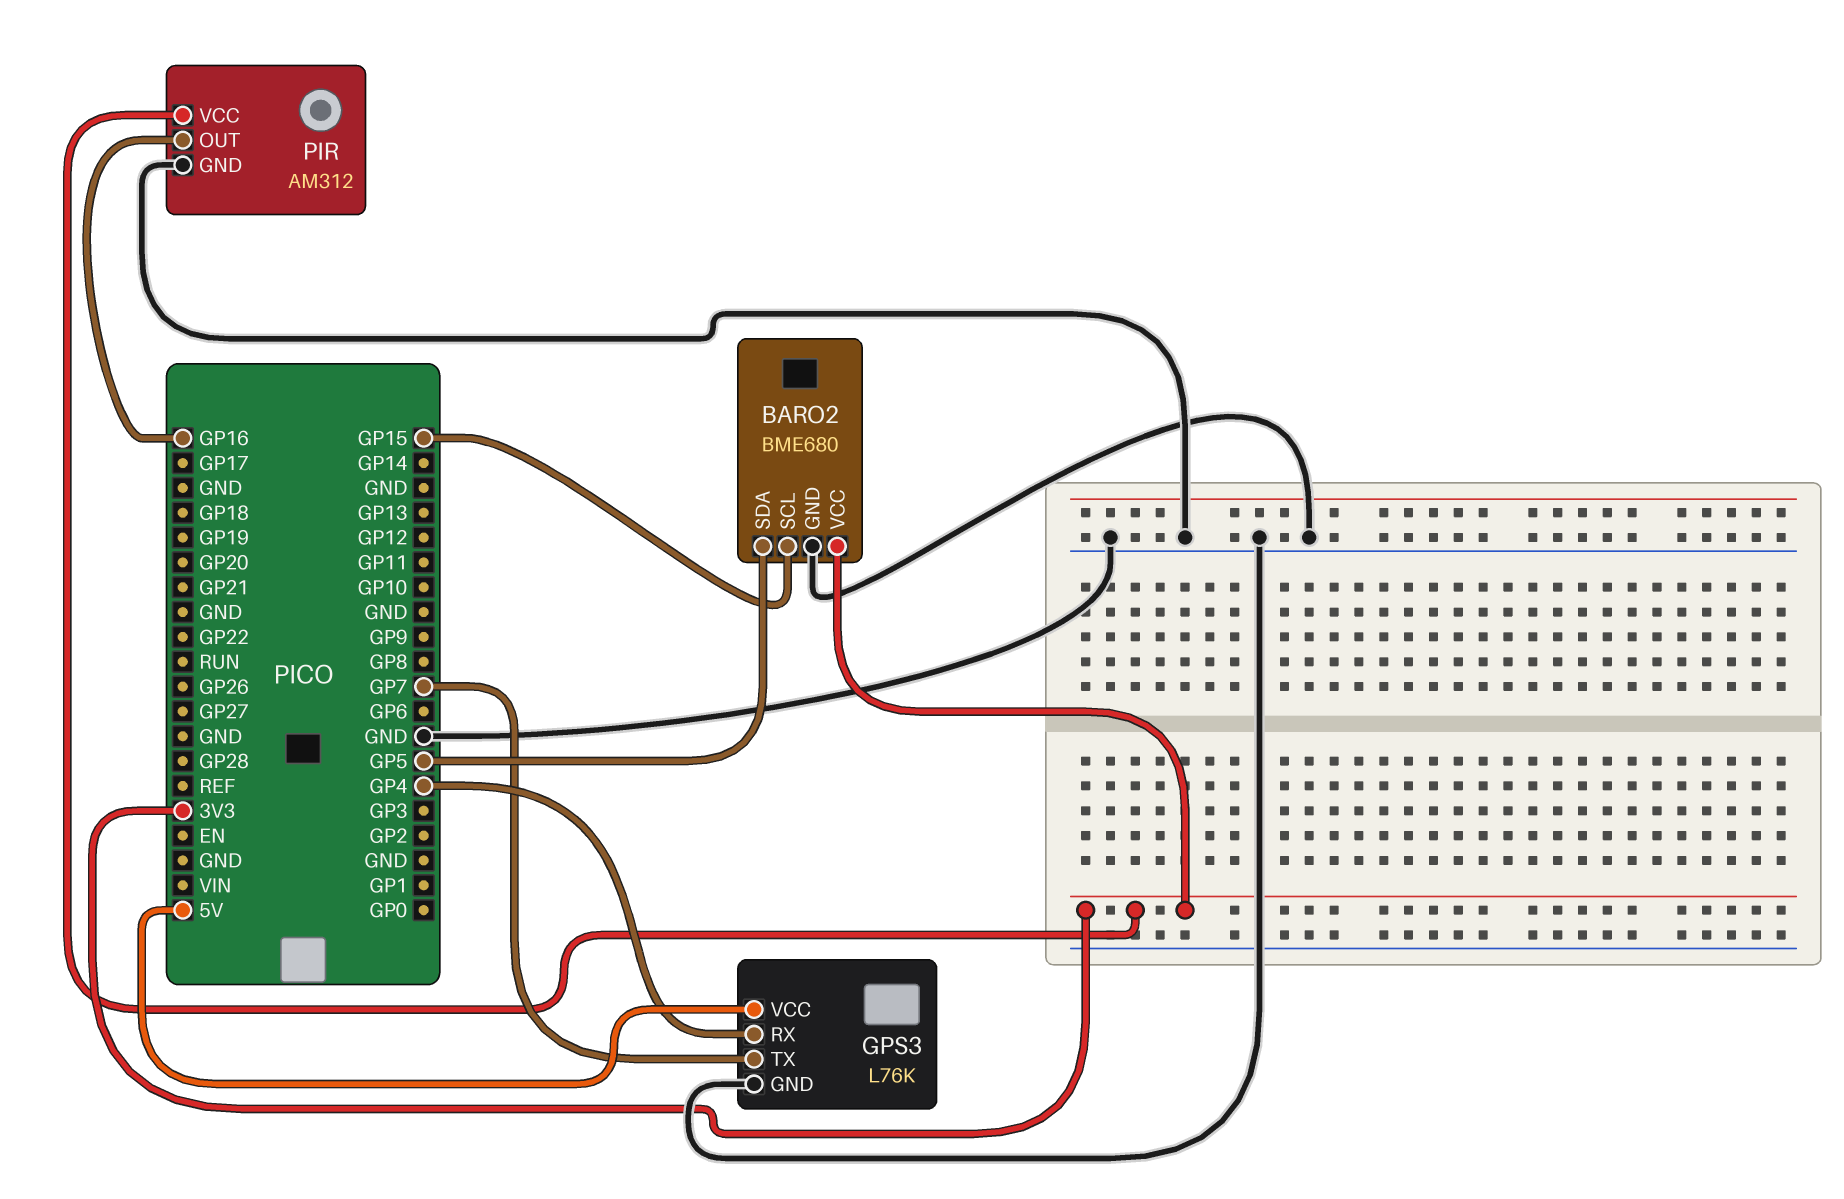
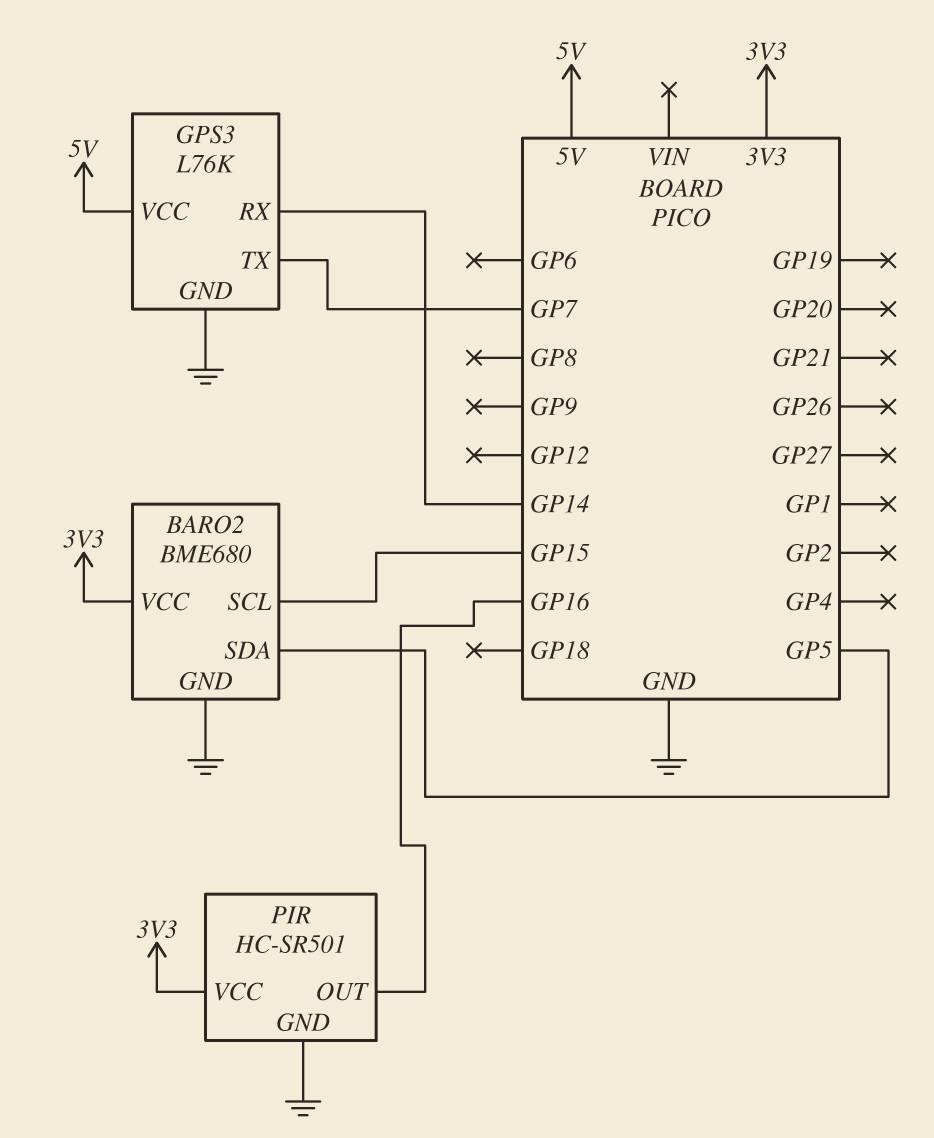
GPS3 pin RX: GP4 -> GP14
PIR: AM312 -> HC-SR501

